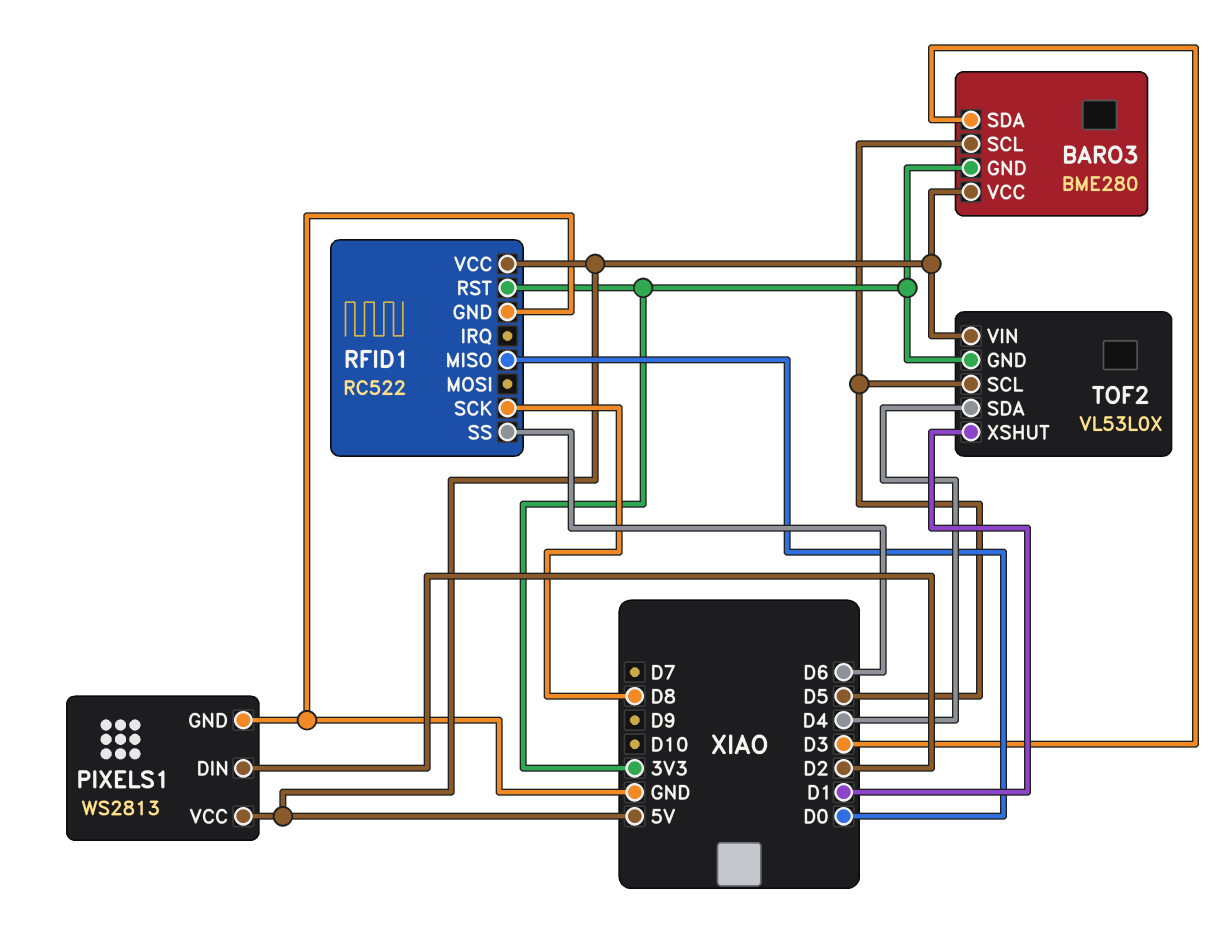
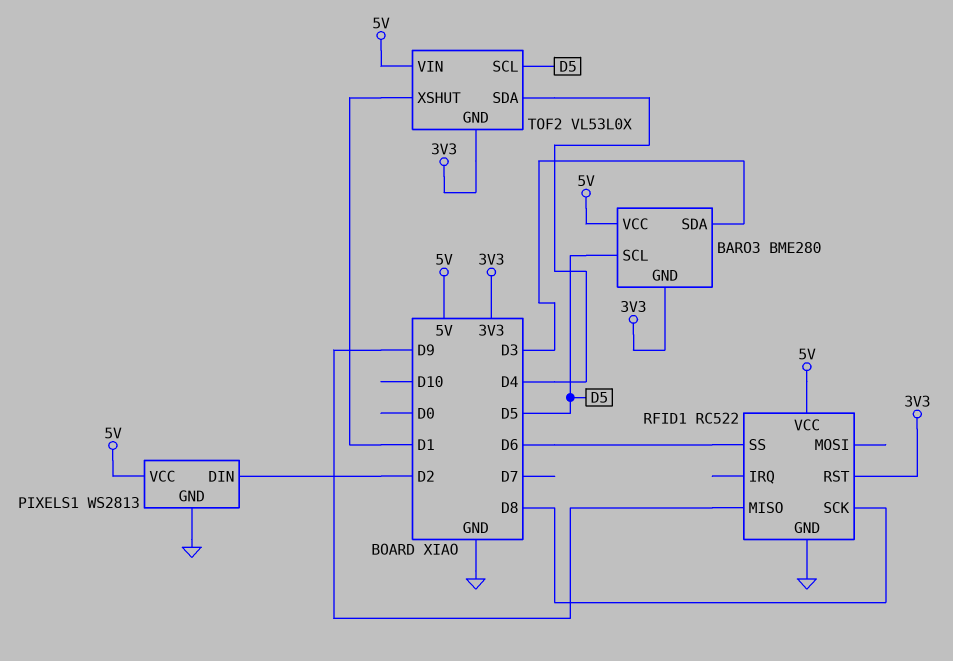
RFID1 pin MISO: D0 -> D9

